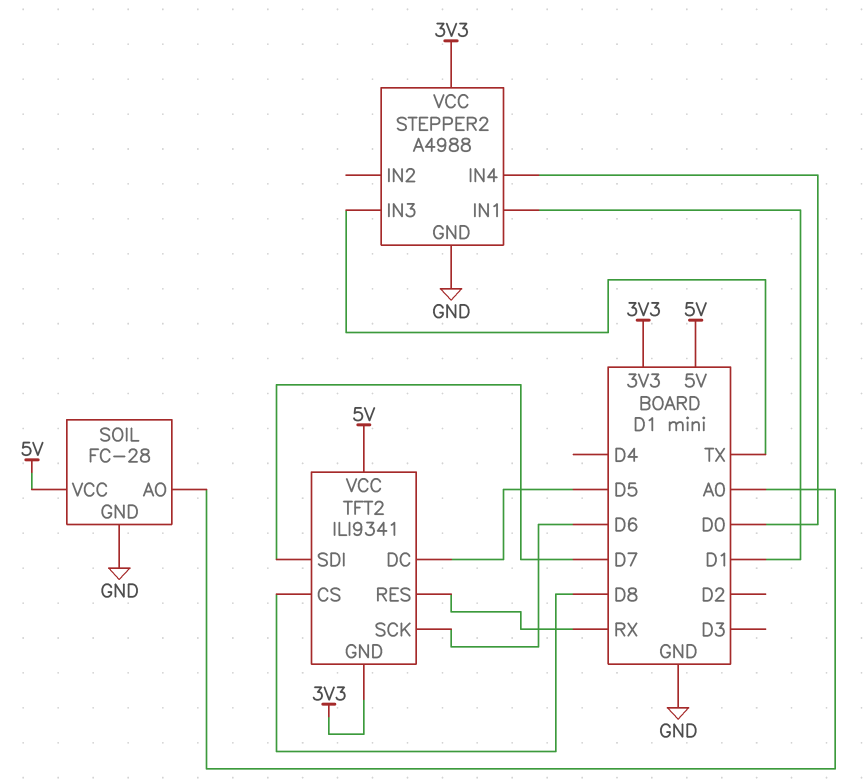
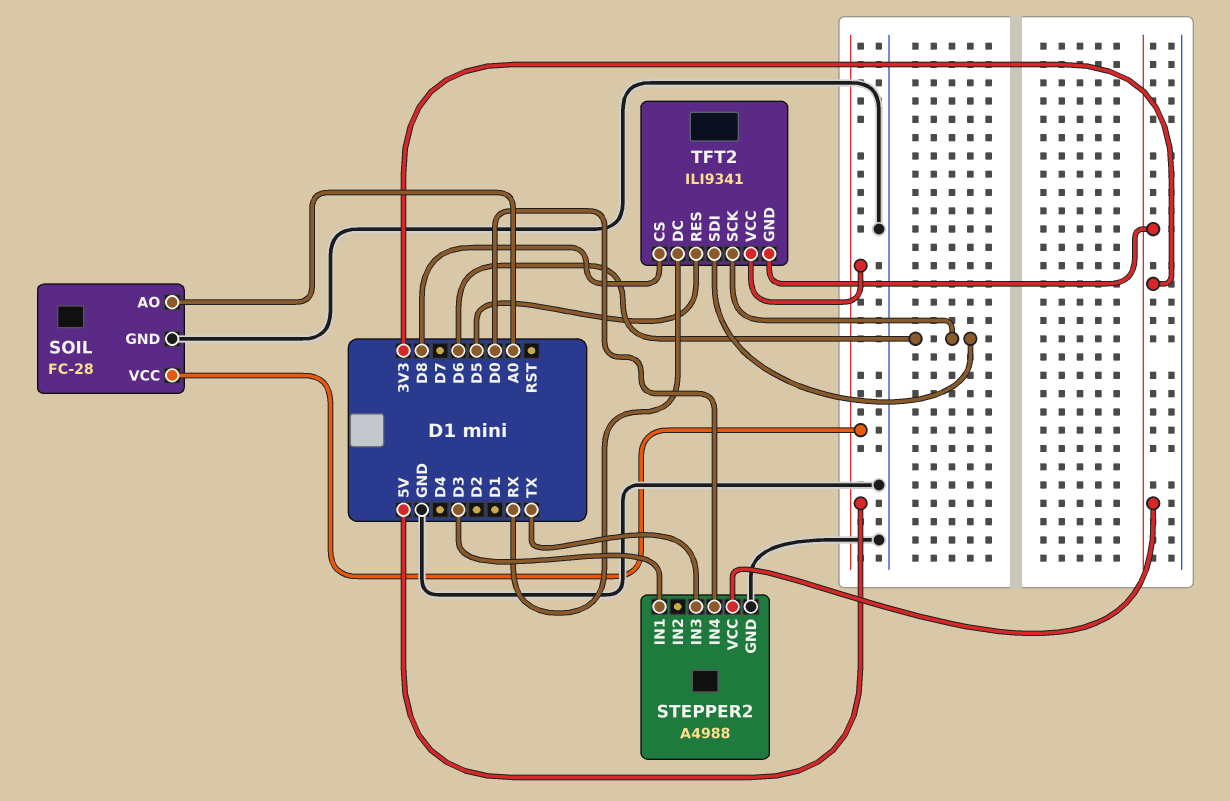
STEPPER2 pin IN1: D1 -> D3
TFT2 pin DC: D5 -> RX
TFT2 pin RES: RX -> D5
TFT2 pin SDI: D7 -> D6

